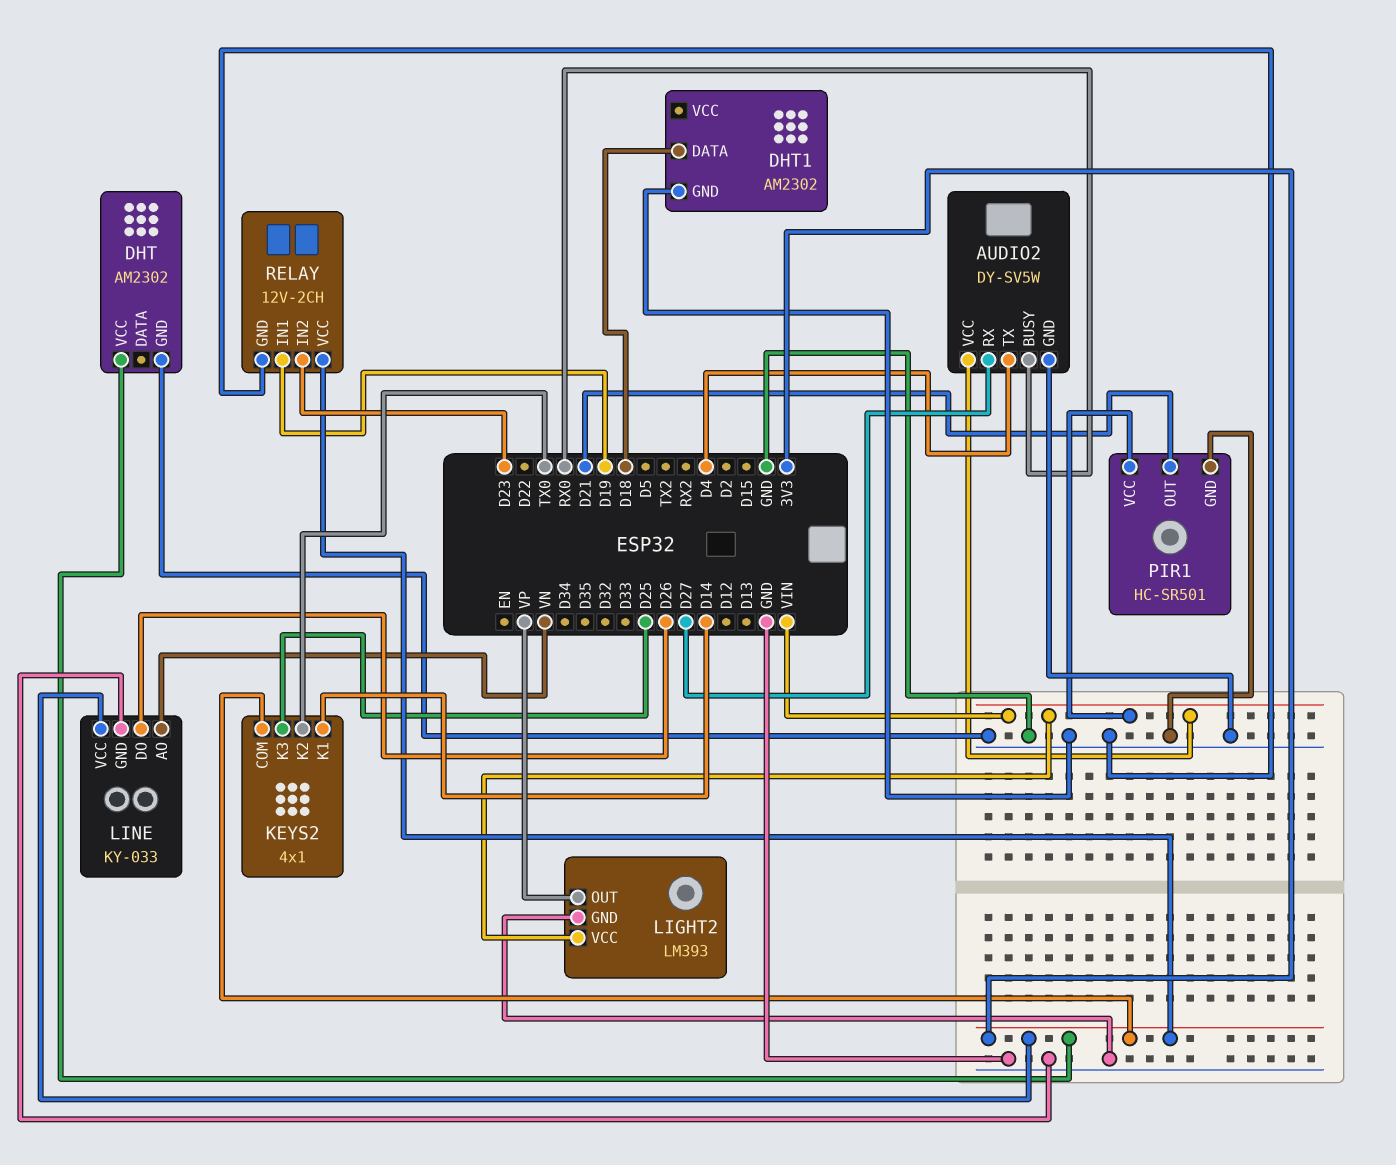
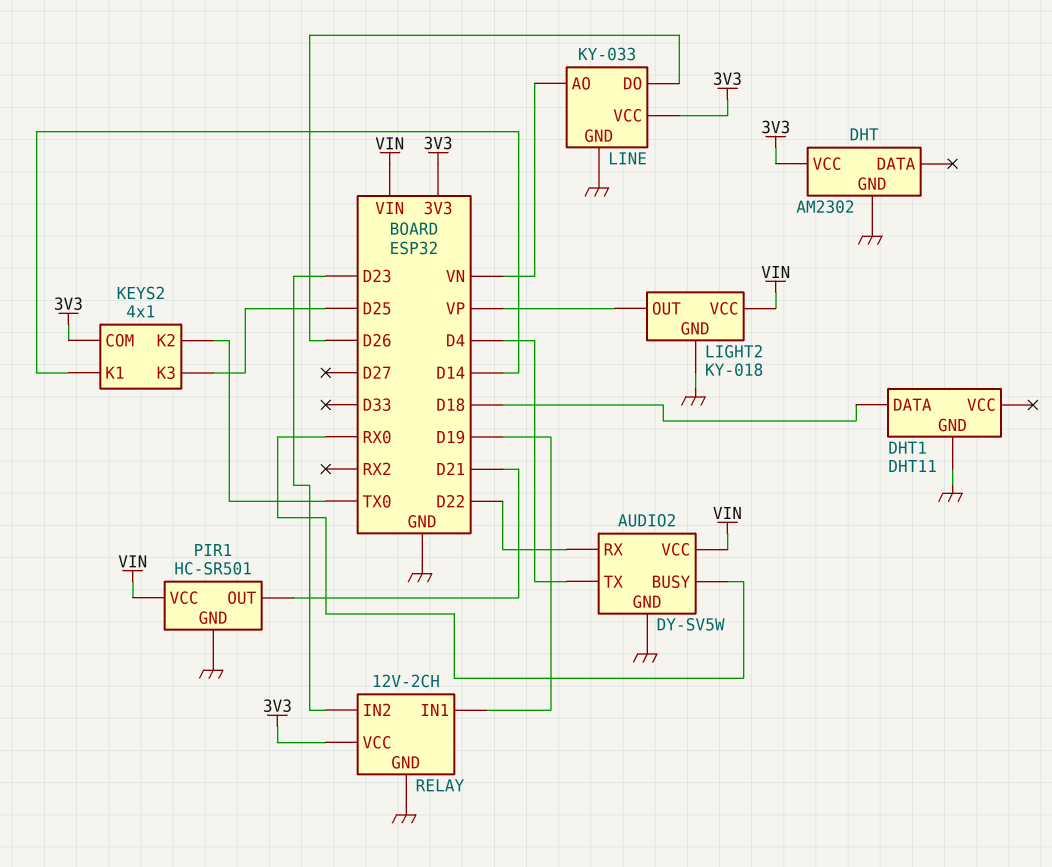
AUDIO2 pin RX: D27 -> D22
DHT1: AM2302 -> DHT11
LIGHT2: LM393 -> KY-018

